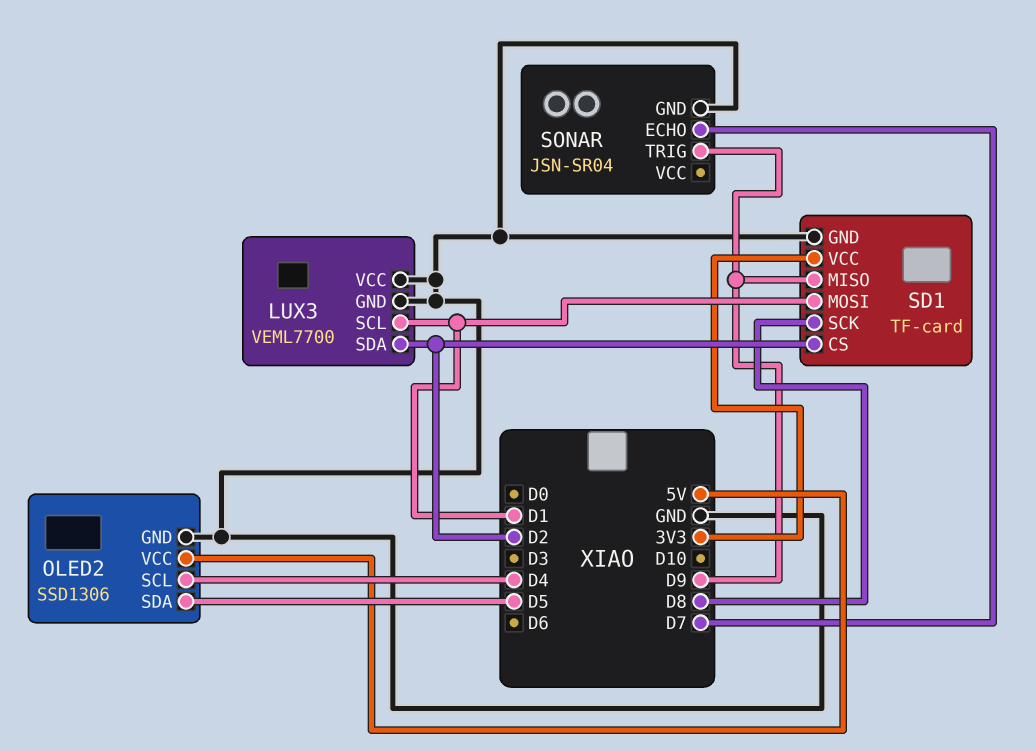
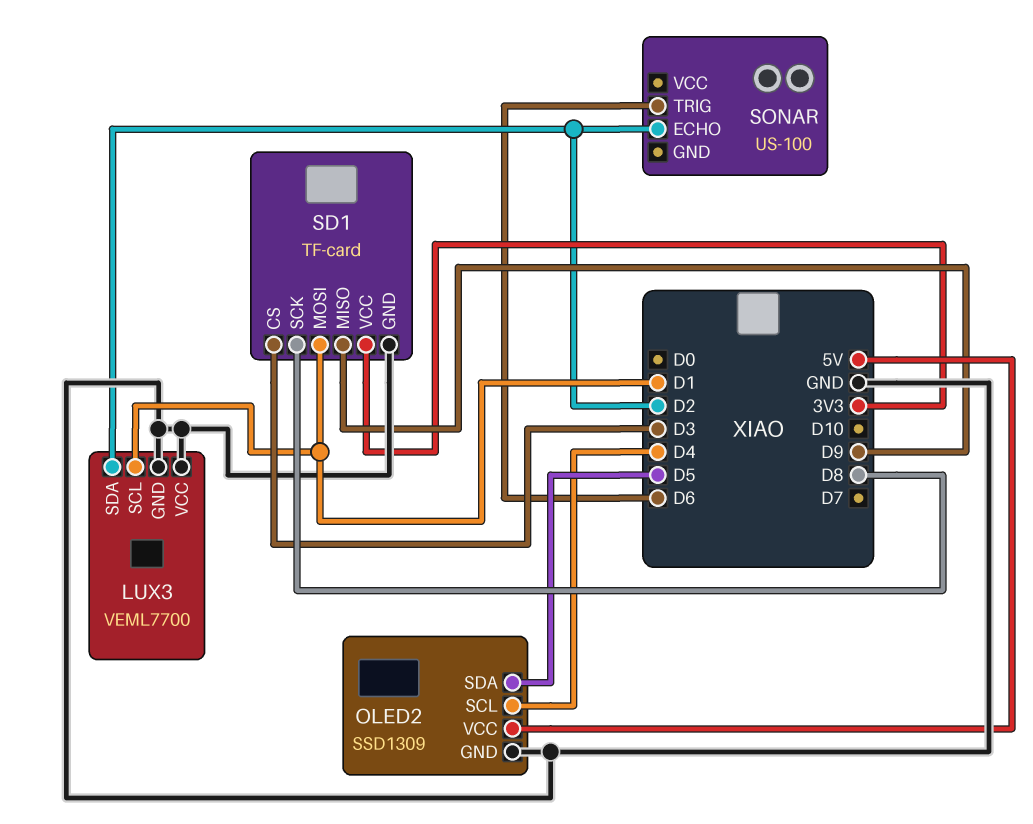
OLED2: SSD1306 -> SSD1309
SD1 pin CS: D2 -> D3
SONAR: JSN-SR04 -> US-100
SONAR pin ECHO: D7 -> D2
SONAR pin GND: GND -> none
SONAR pin TRIG: D9 -> D6

